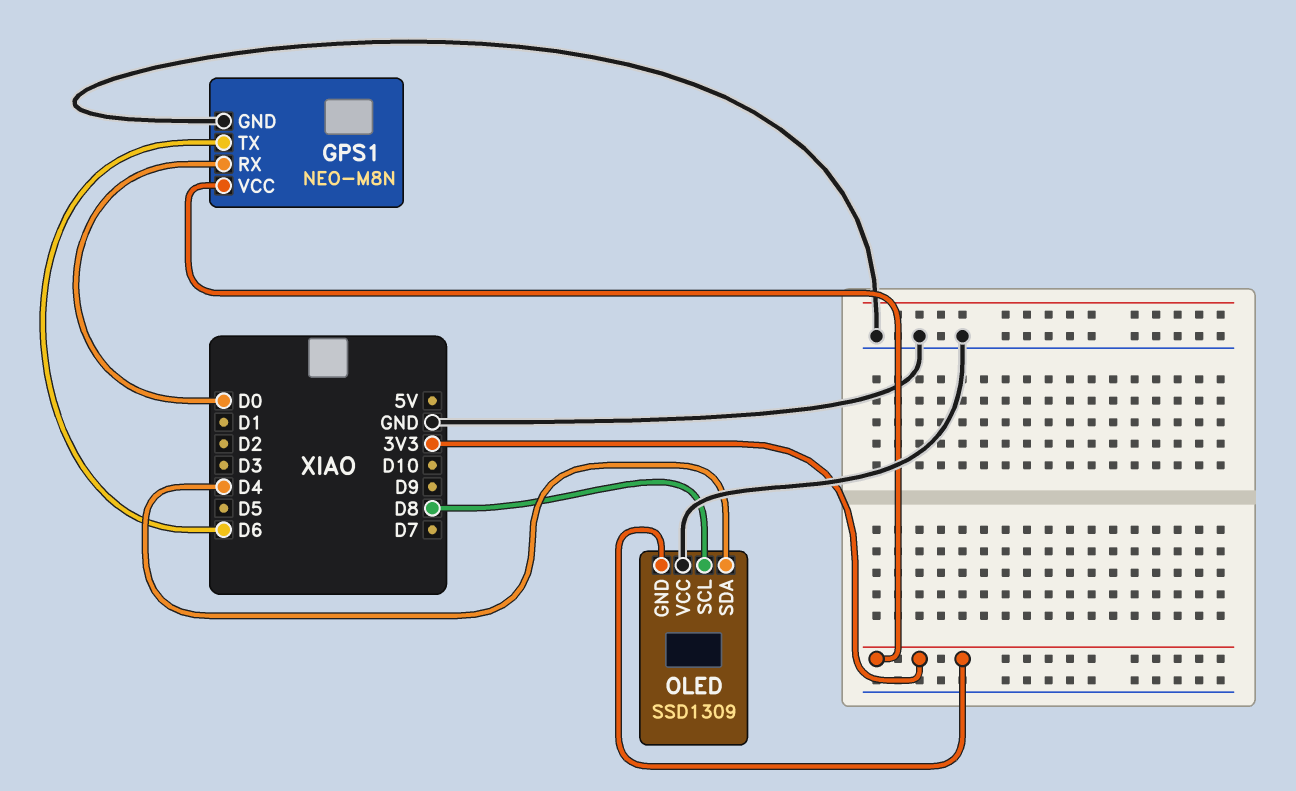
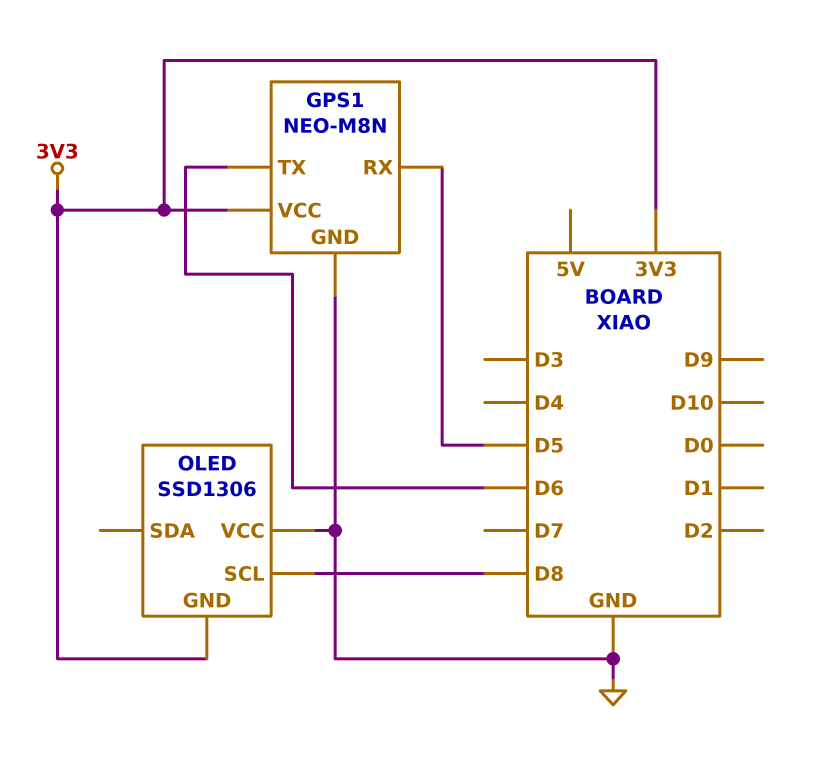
GPS1 pin RX: D0 -> D5
OLED: SSD1309 -> SSD1306
OLED pin SDA: D4 -> none

